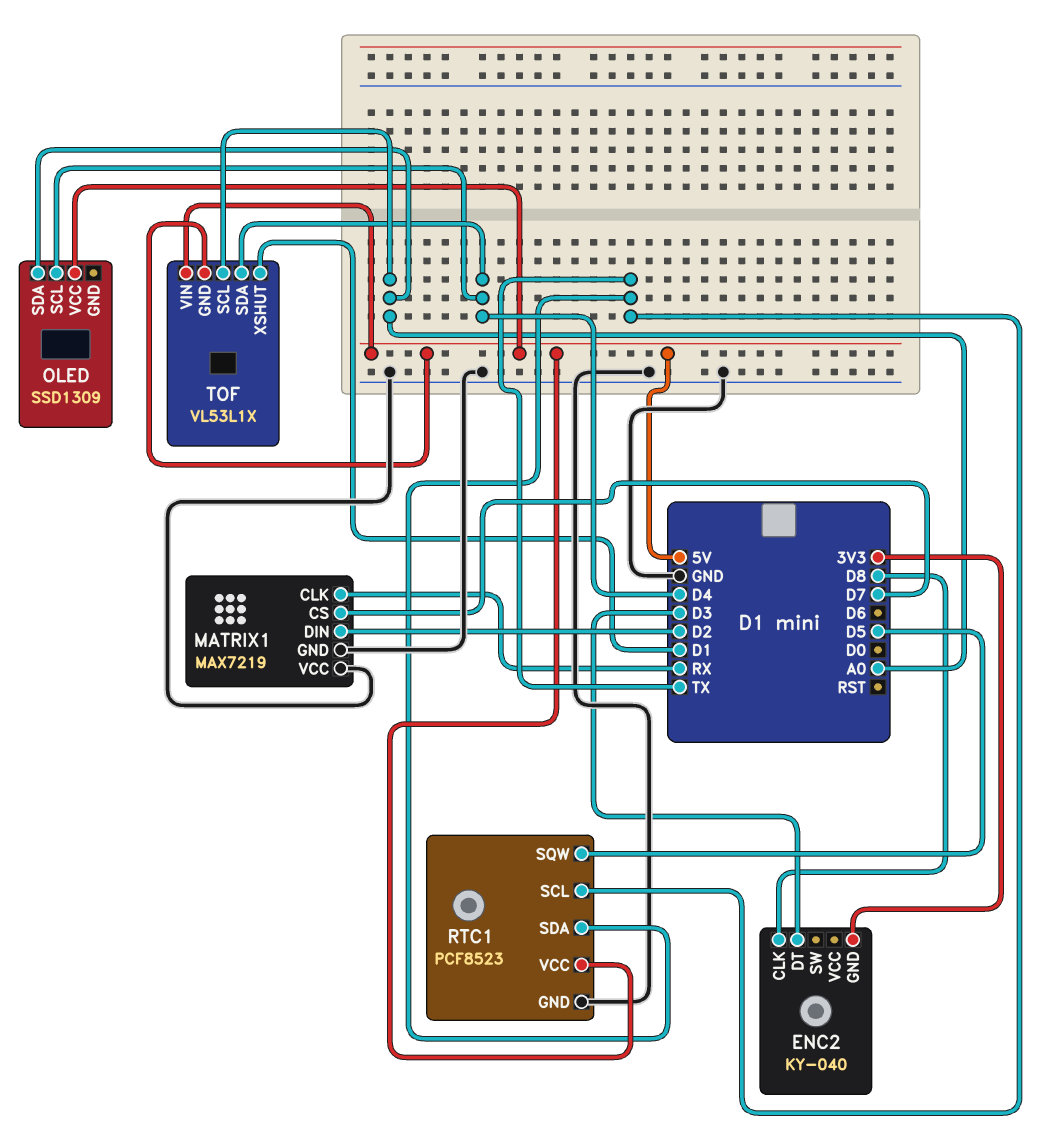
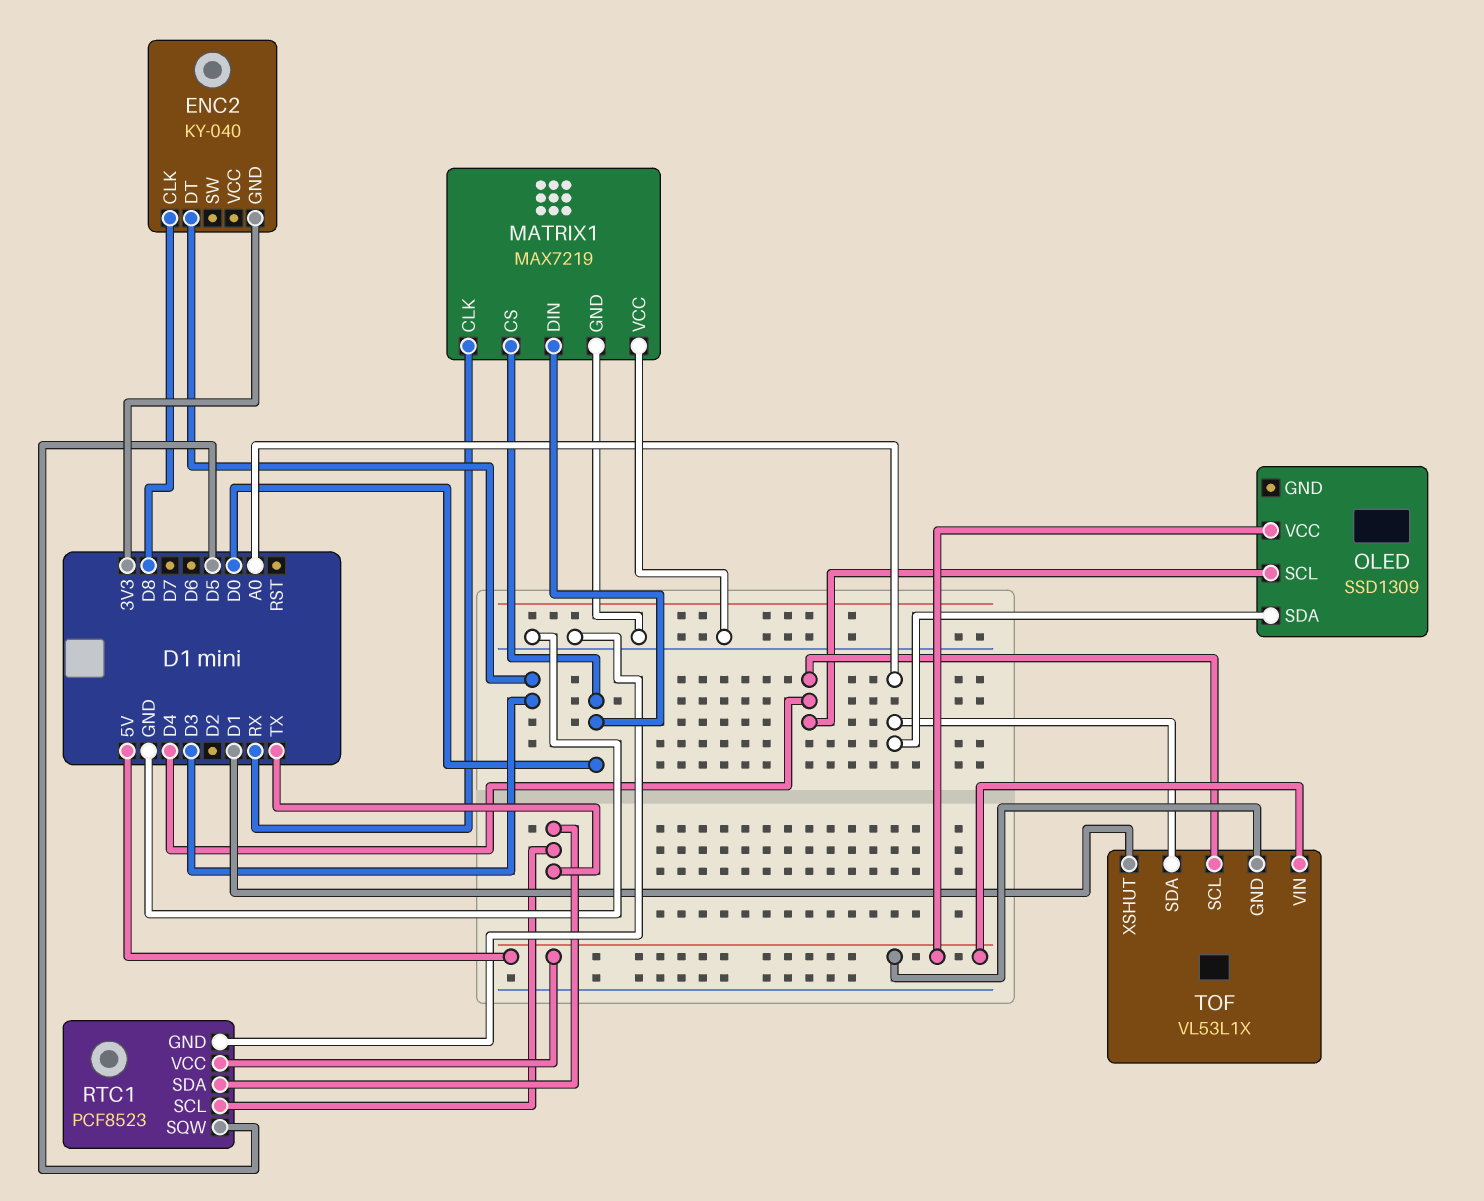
MATRIX1 pin CS: D7 -> D0
MATRIX1 pin DIN: D2 -> D0
TOF pin SCL: A0 -> D4
TOF pin SDA: D4 -> A0

